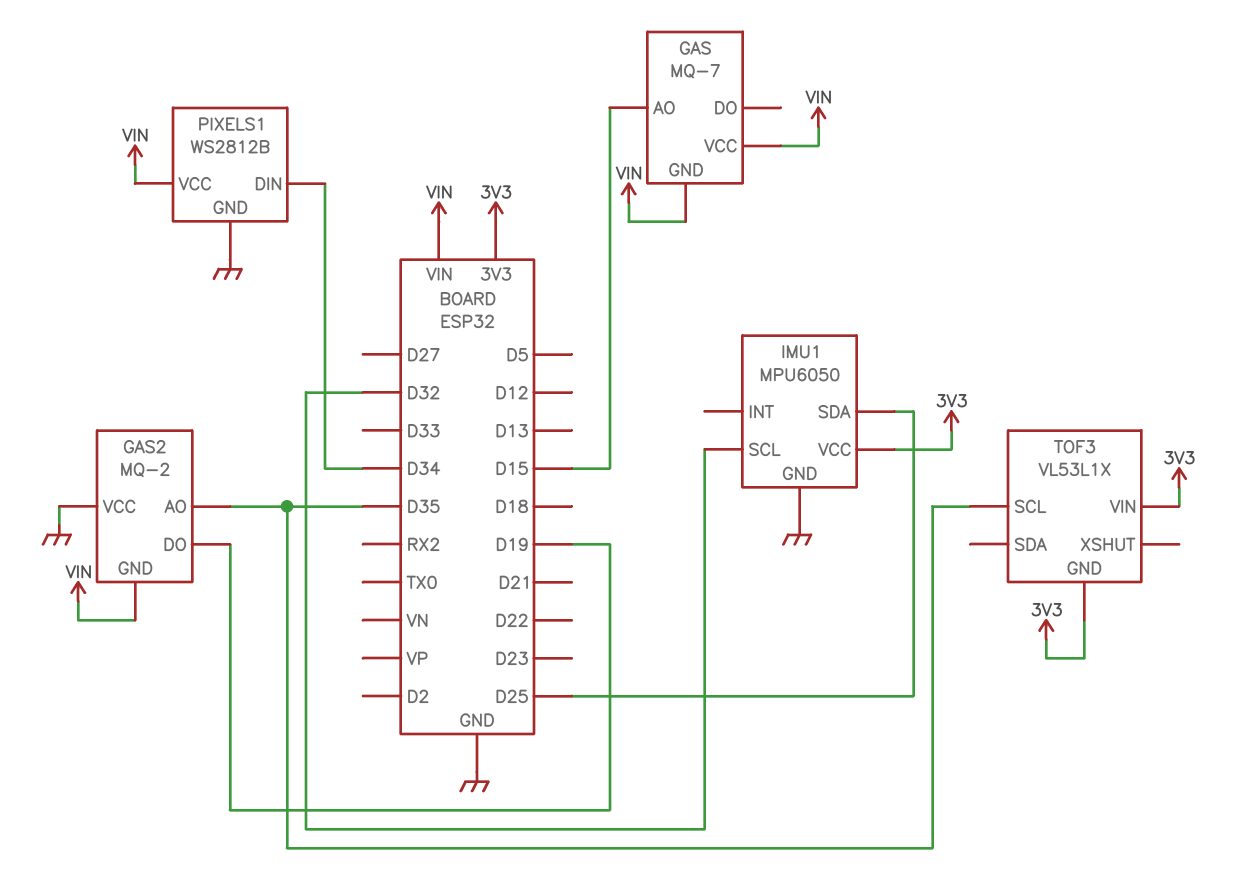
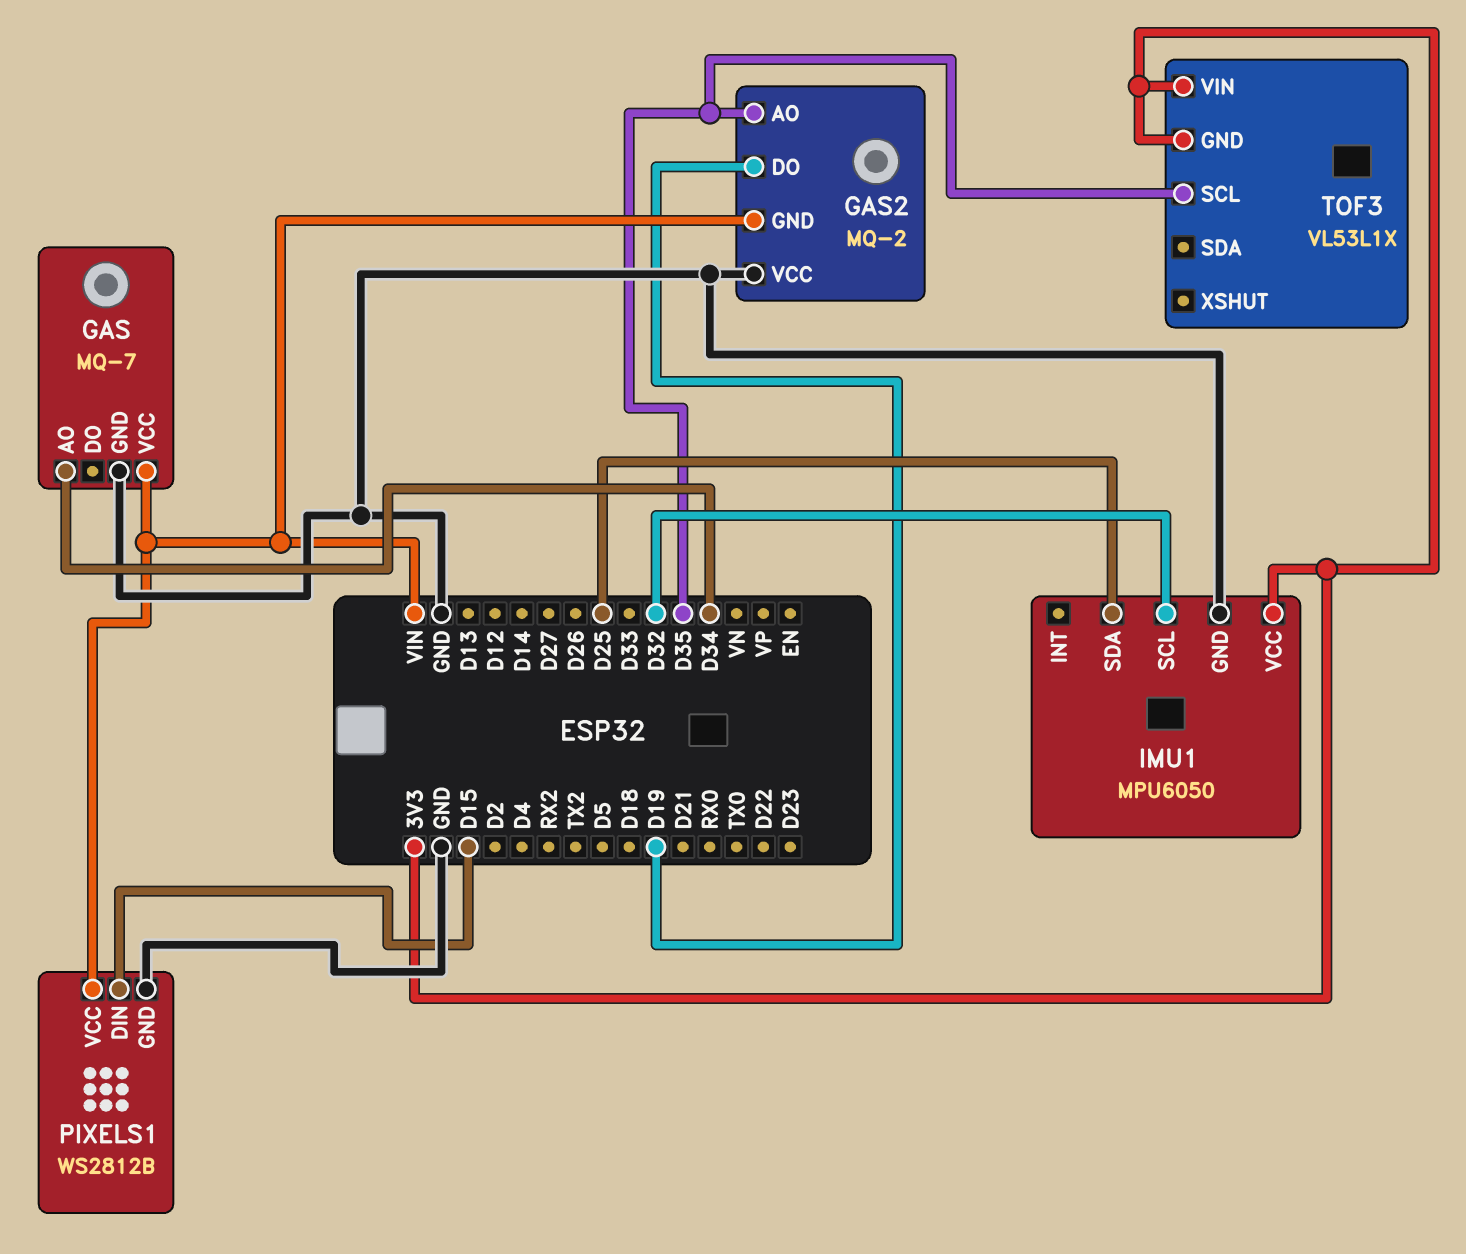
GAS pin AO: D15 -> D34
GAS pin GND: VIN -> GND
PIXELS1 pin DIN: D34 -> D15

